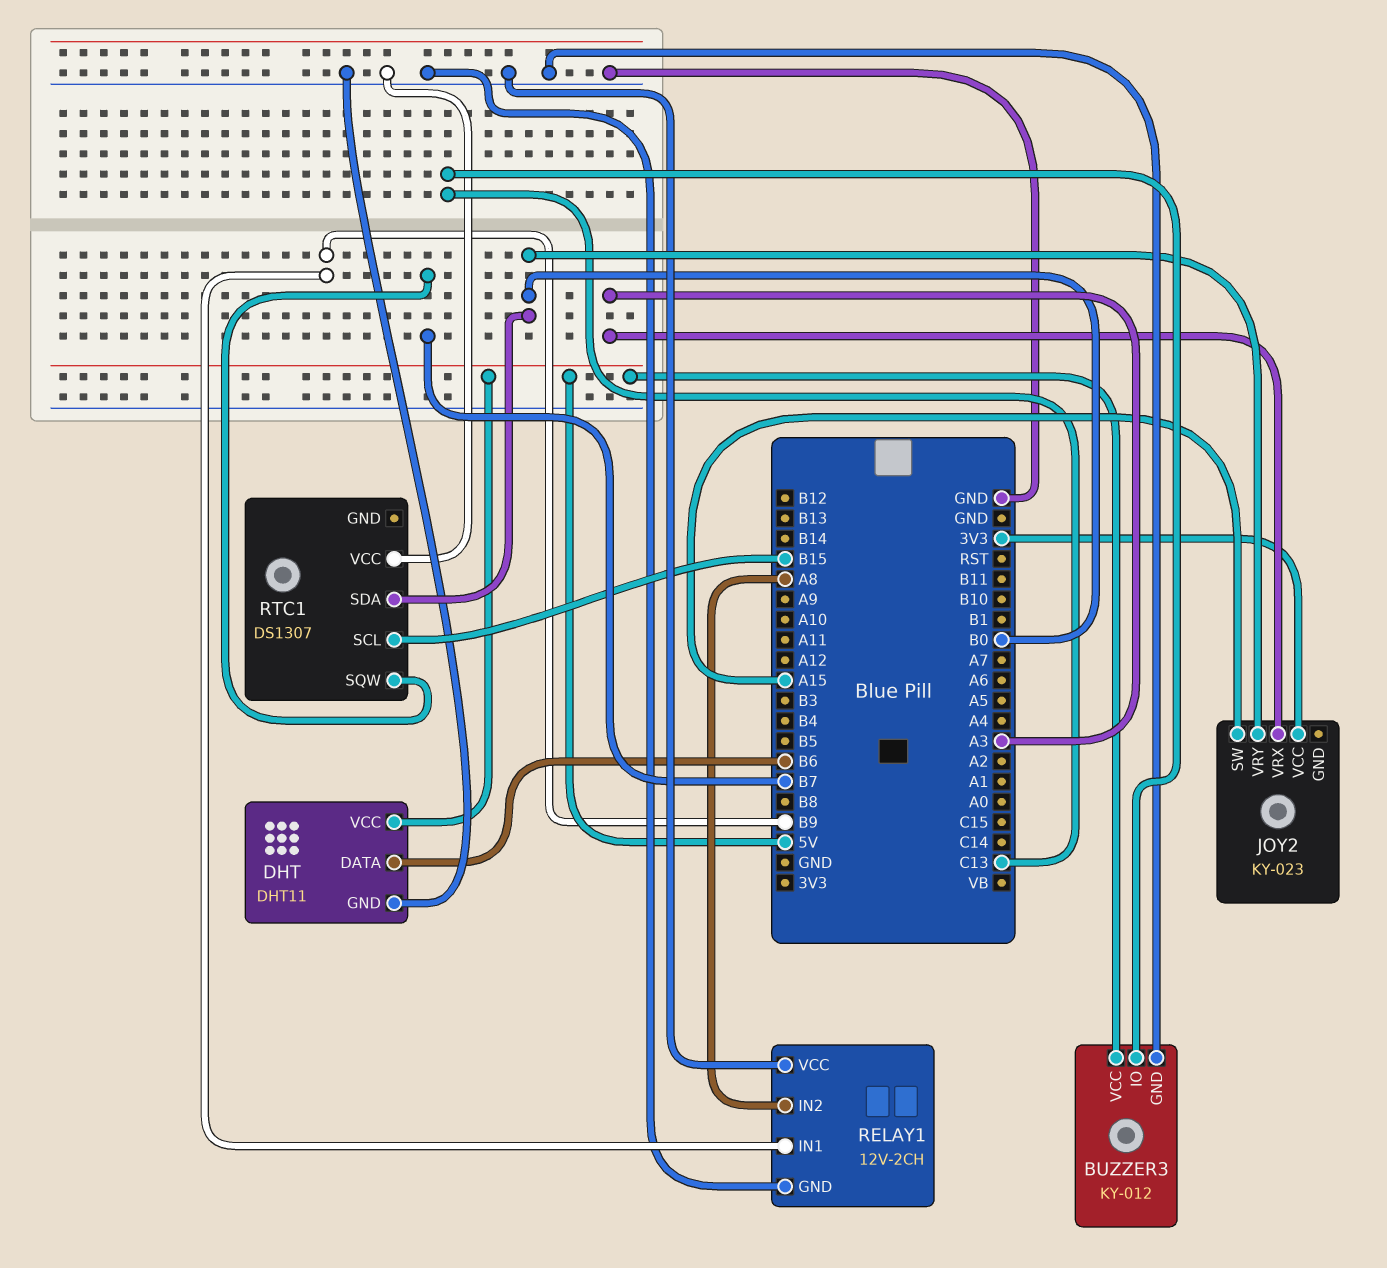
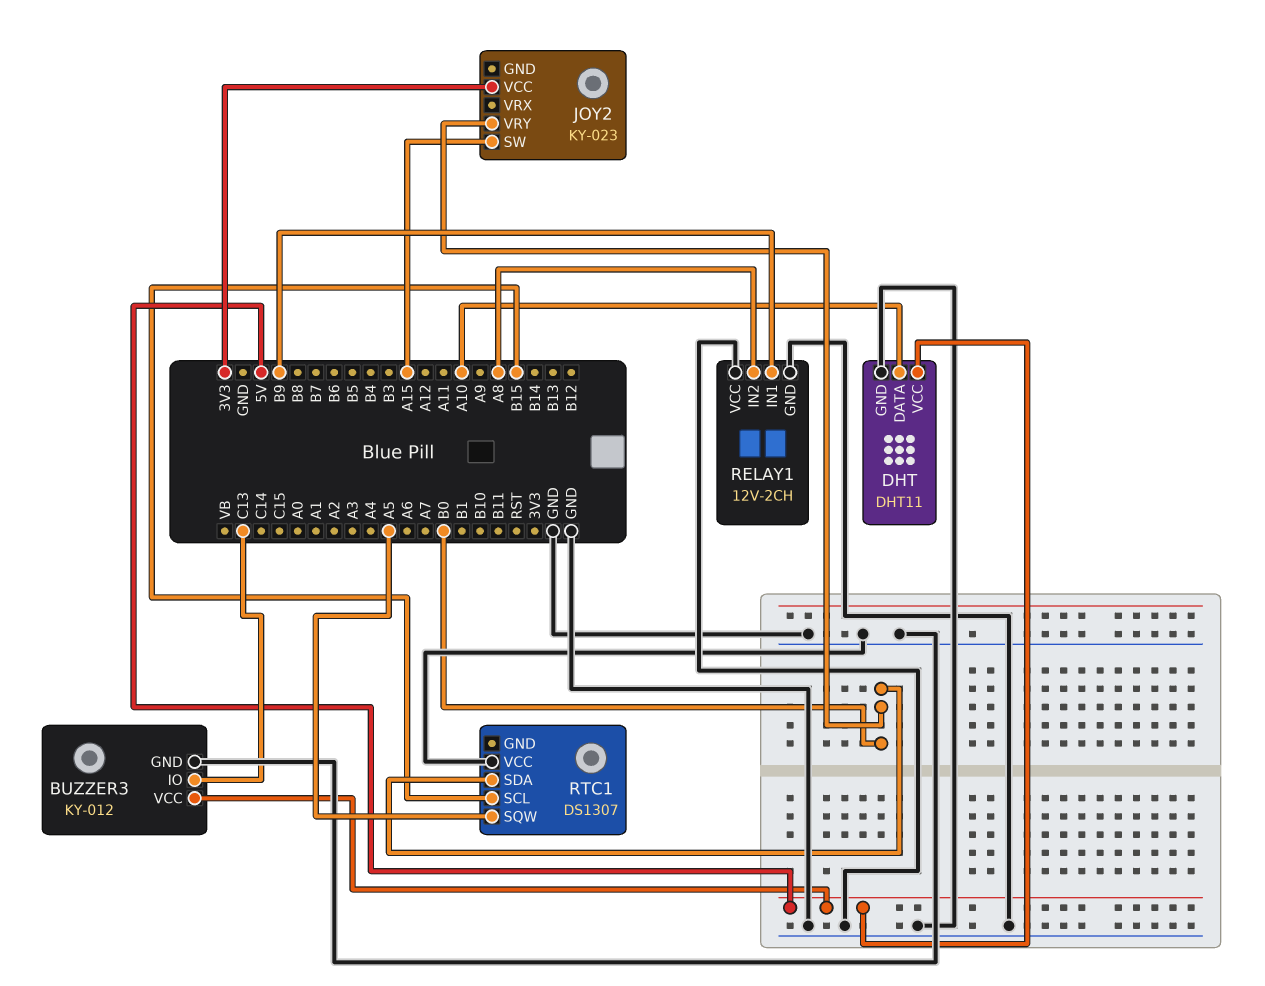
DHT pin DATA: B6 -> A10
JOY2 pin VRX: A3 -> none
RTC1 pin SQW: B7 -> A5

